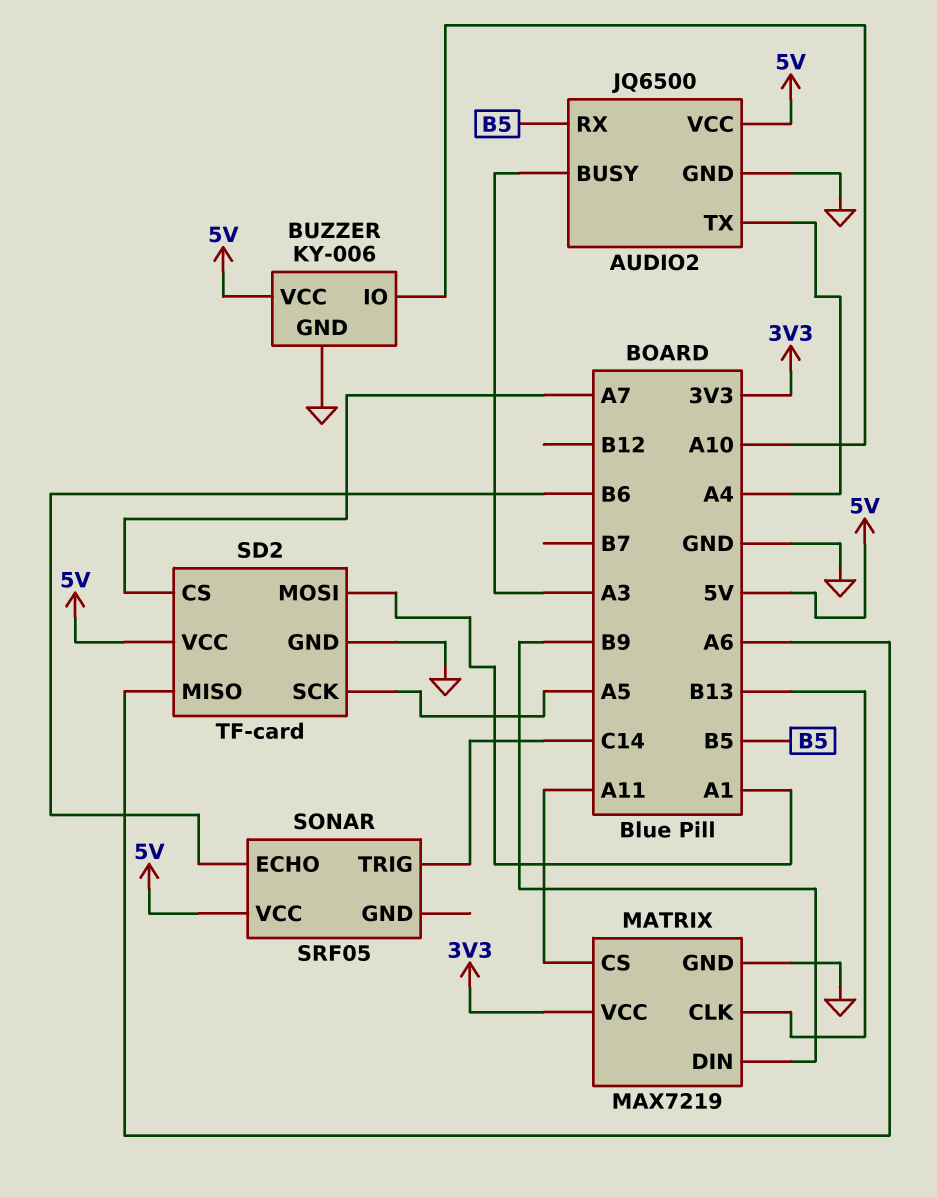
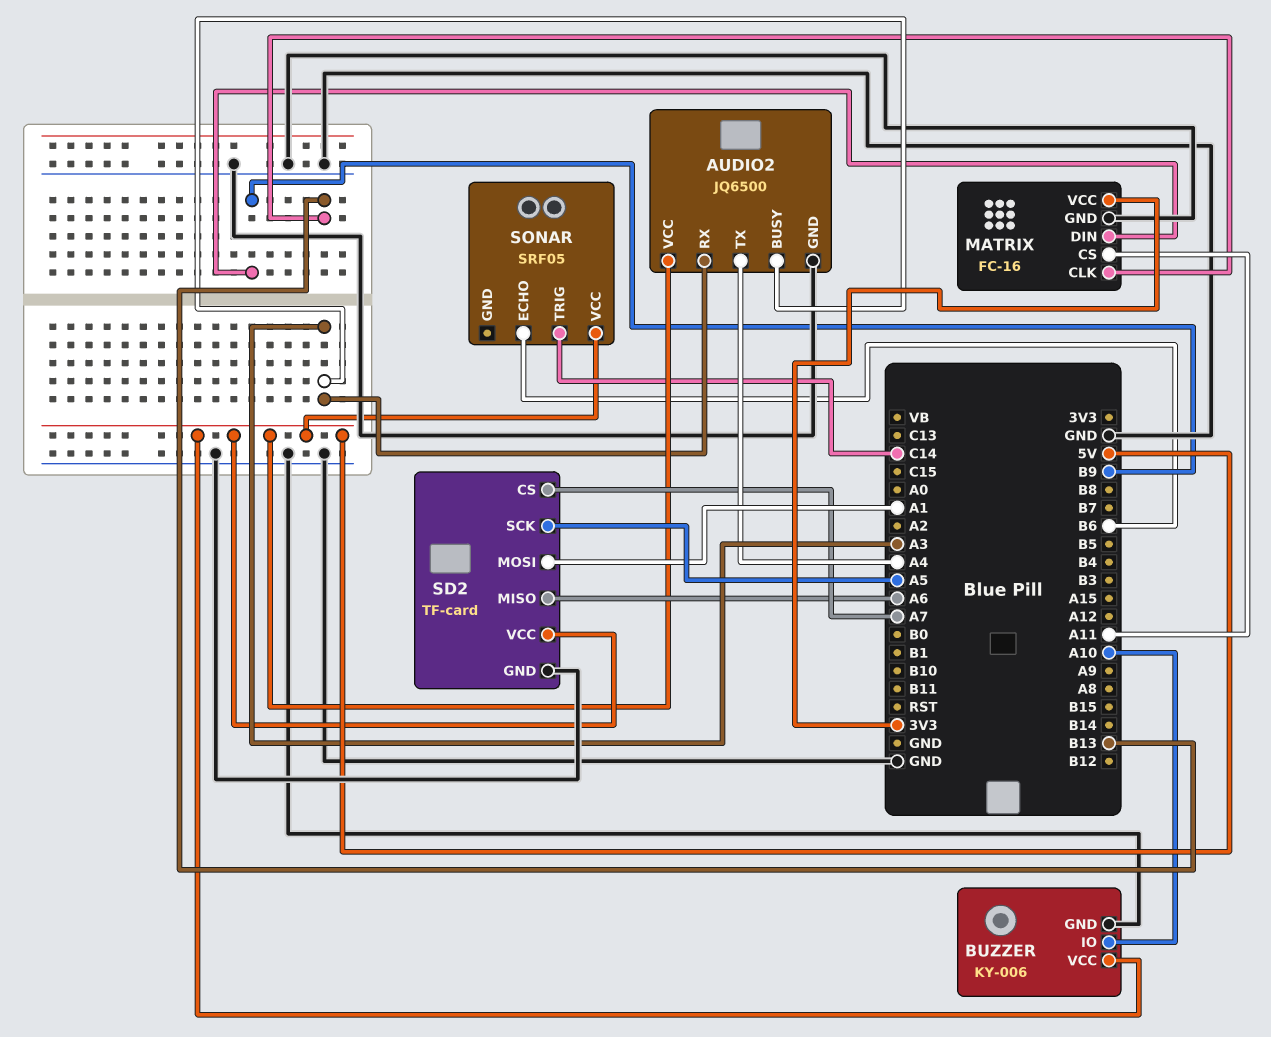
AUDIO2 pin RX: B5 -> A3
MATRIX: MAX7219 -> FC-16

